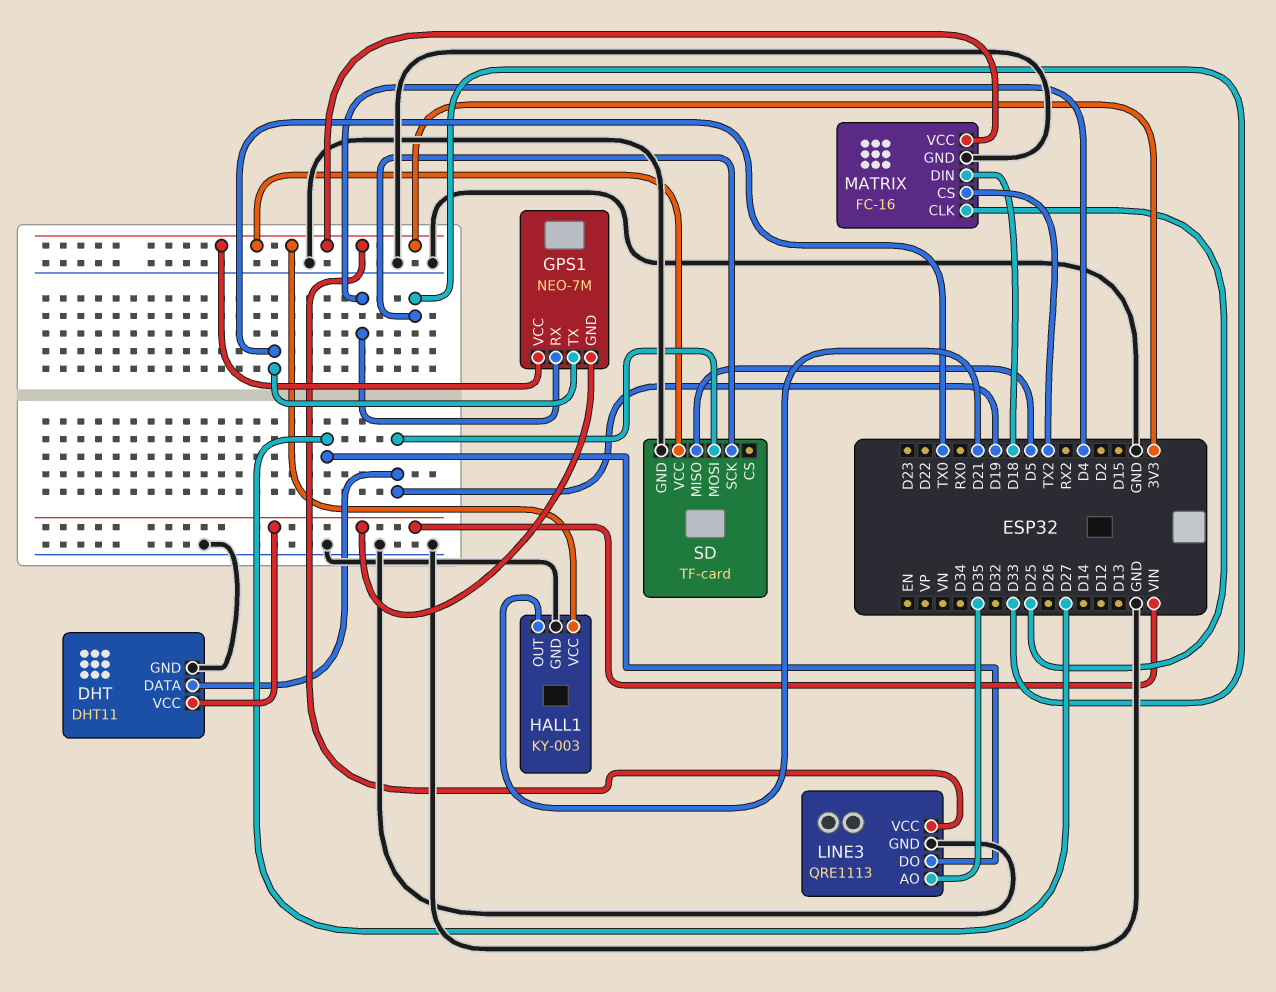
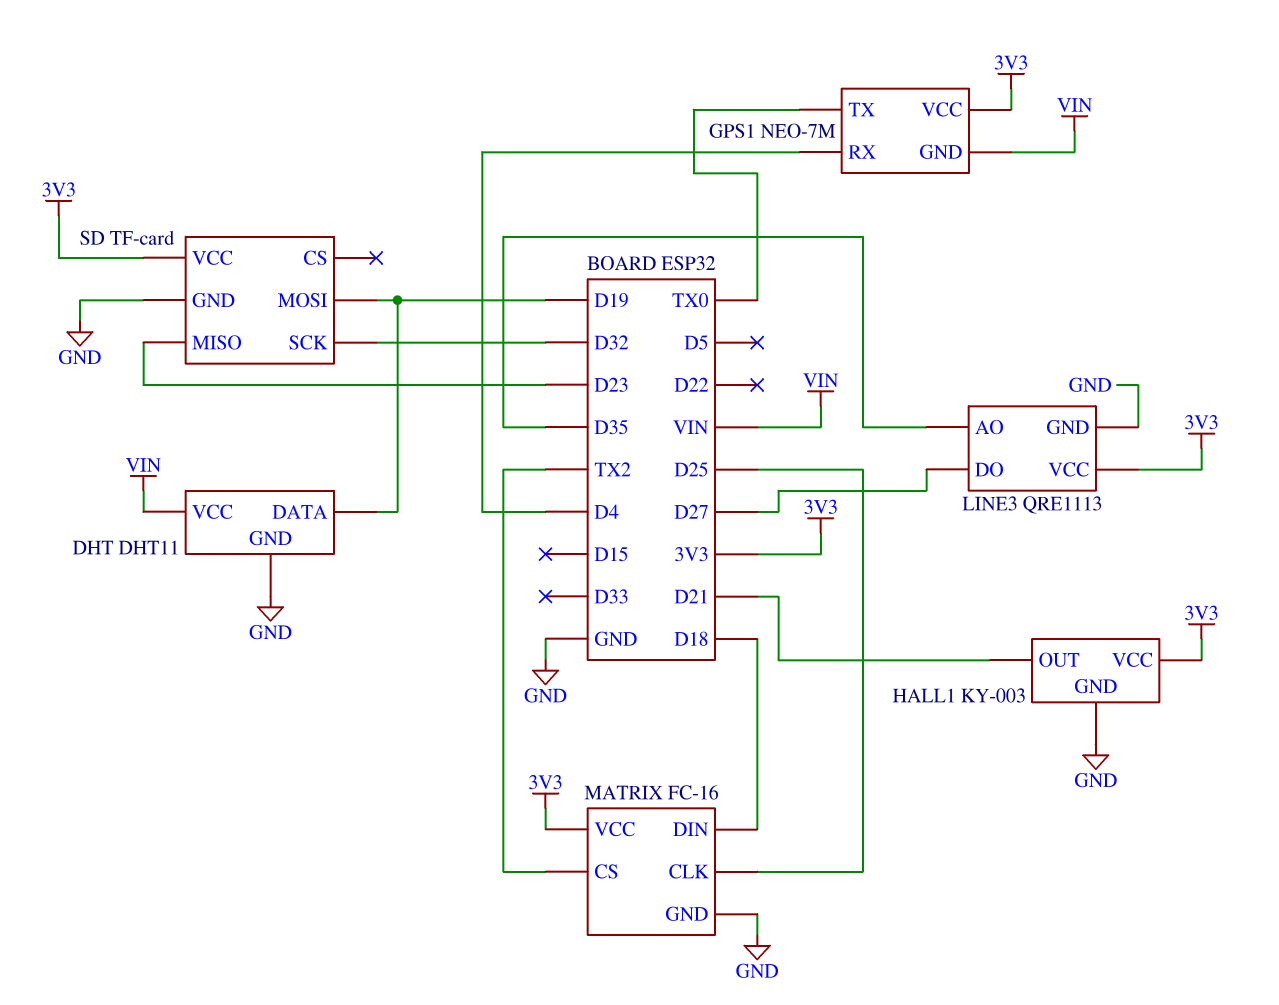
SD pin MISO: D5 -> D23
SD pin SCK: D33 -> D32

